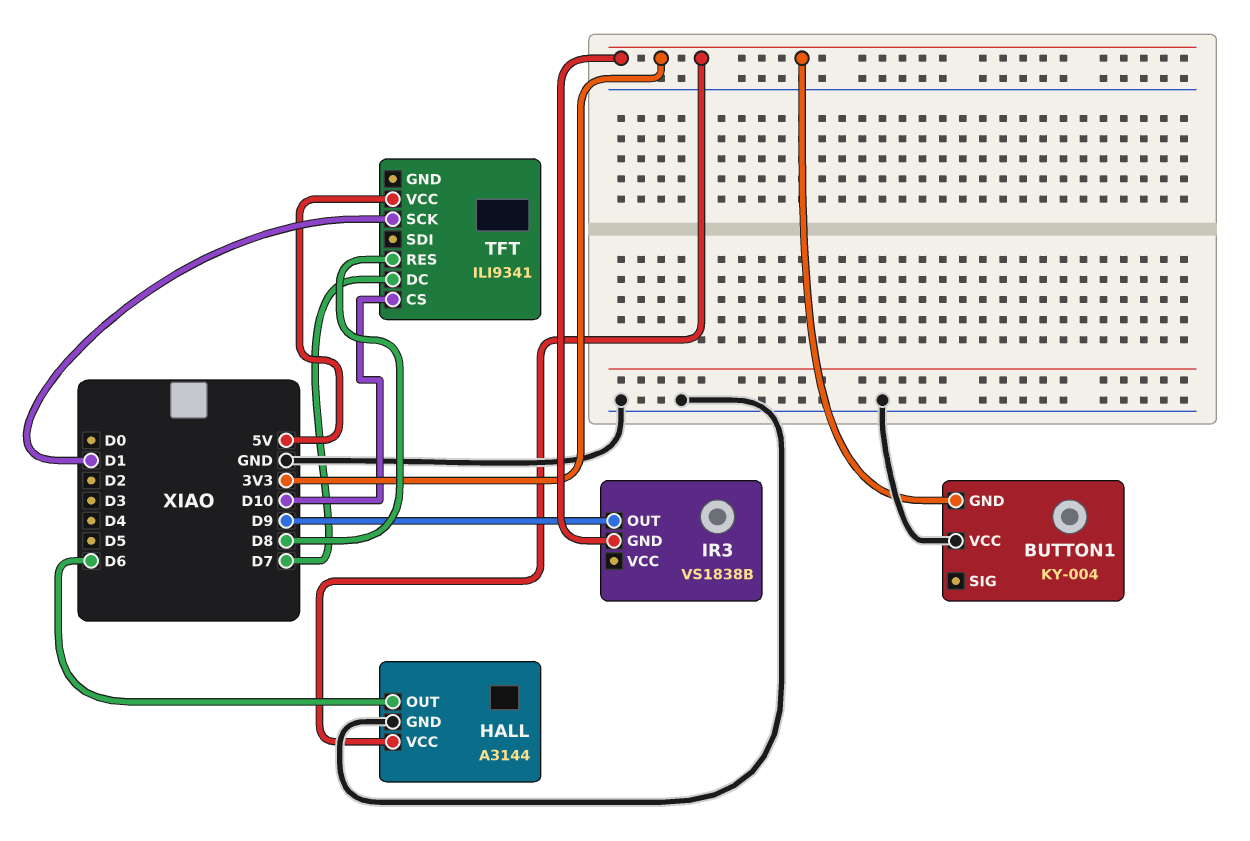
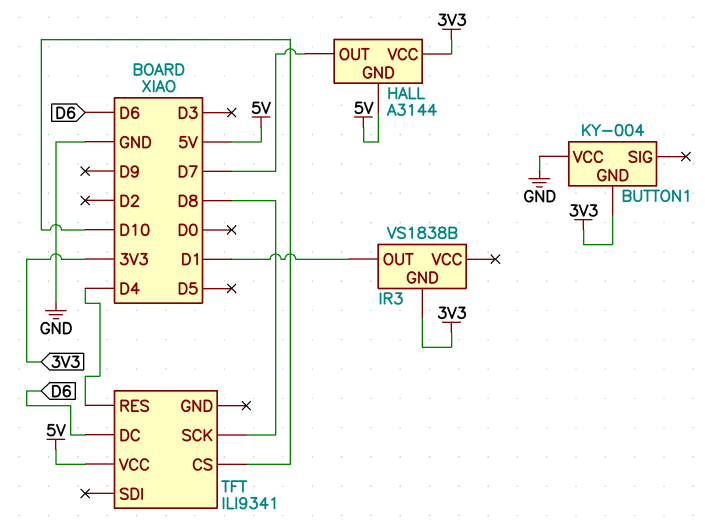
HALL pin GND: GND -> 5V
HALL pin OUT: D6 -> D7
IR3 pin OUT: D9 -> D1
TFT pin DC: D7 -> D6
TFT pin RES: D8 -> D4
TFT pin SCK: D1 -> D8

